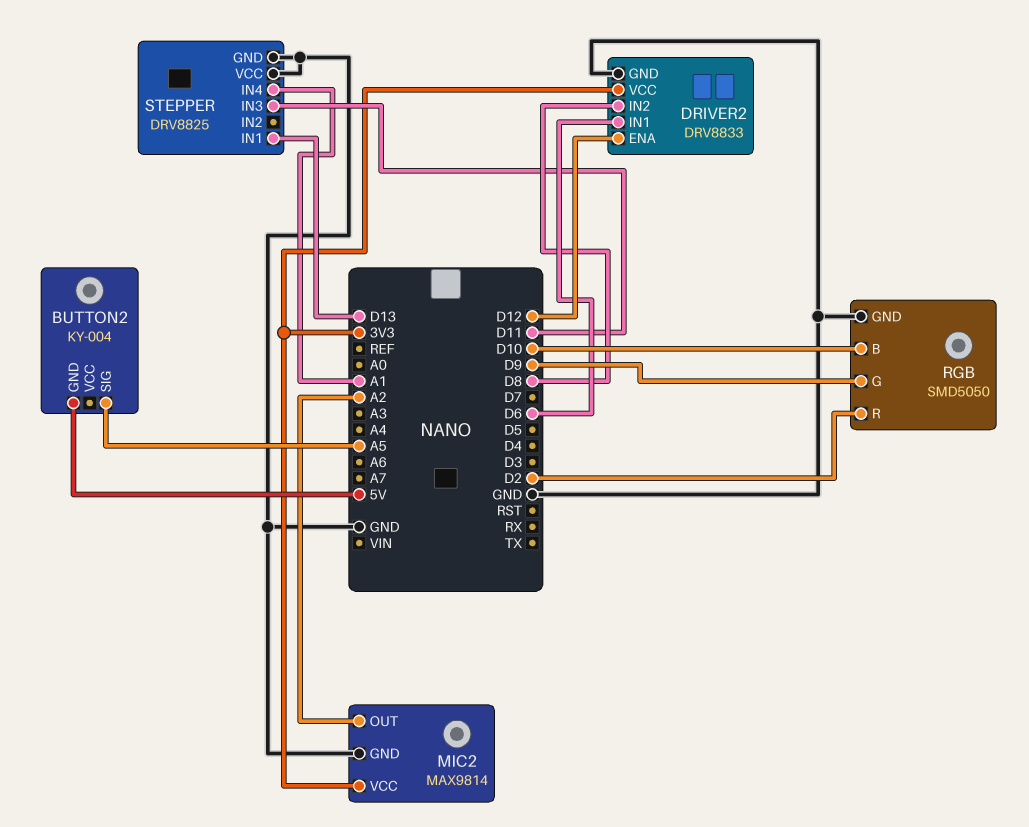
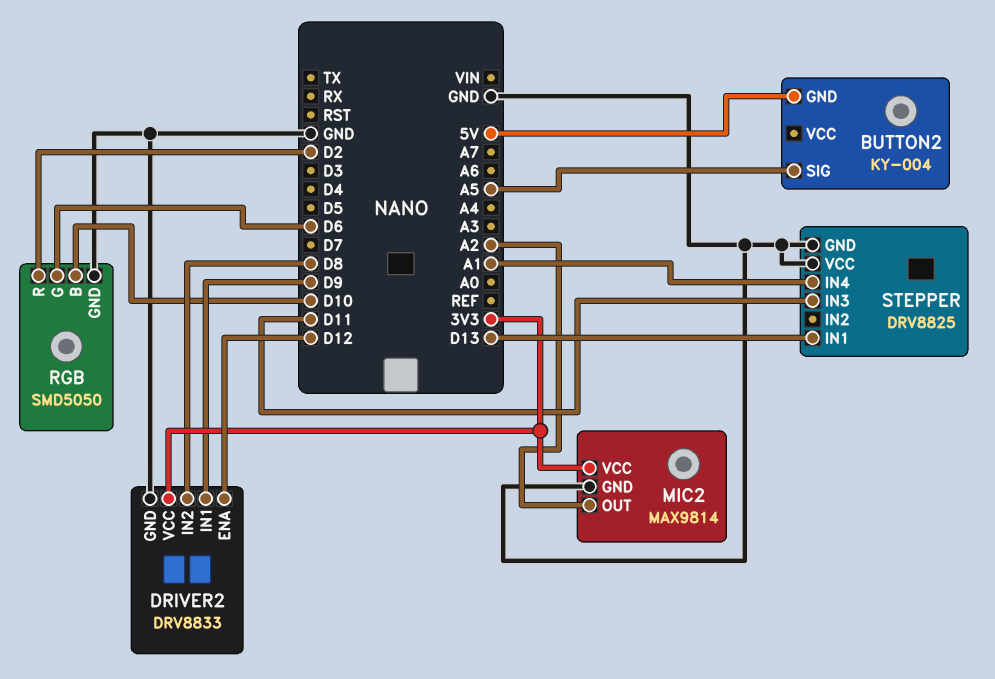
DRIVER2 pin IN1: D6 -> D9
RGB pin G: D9 -> D6

